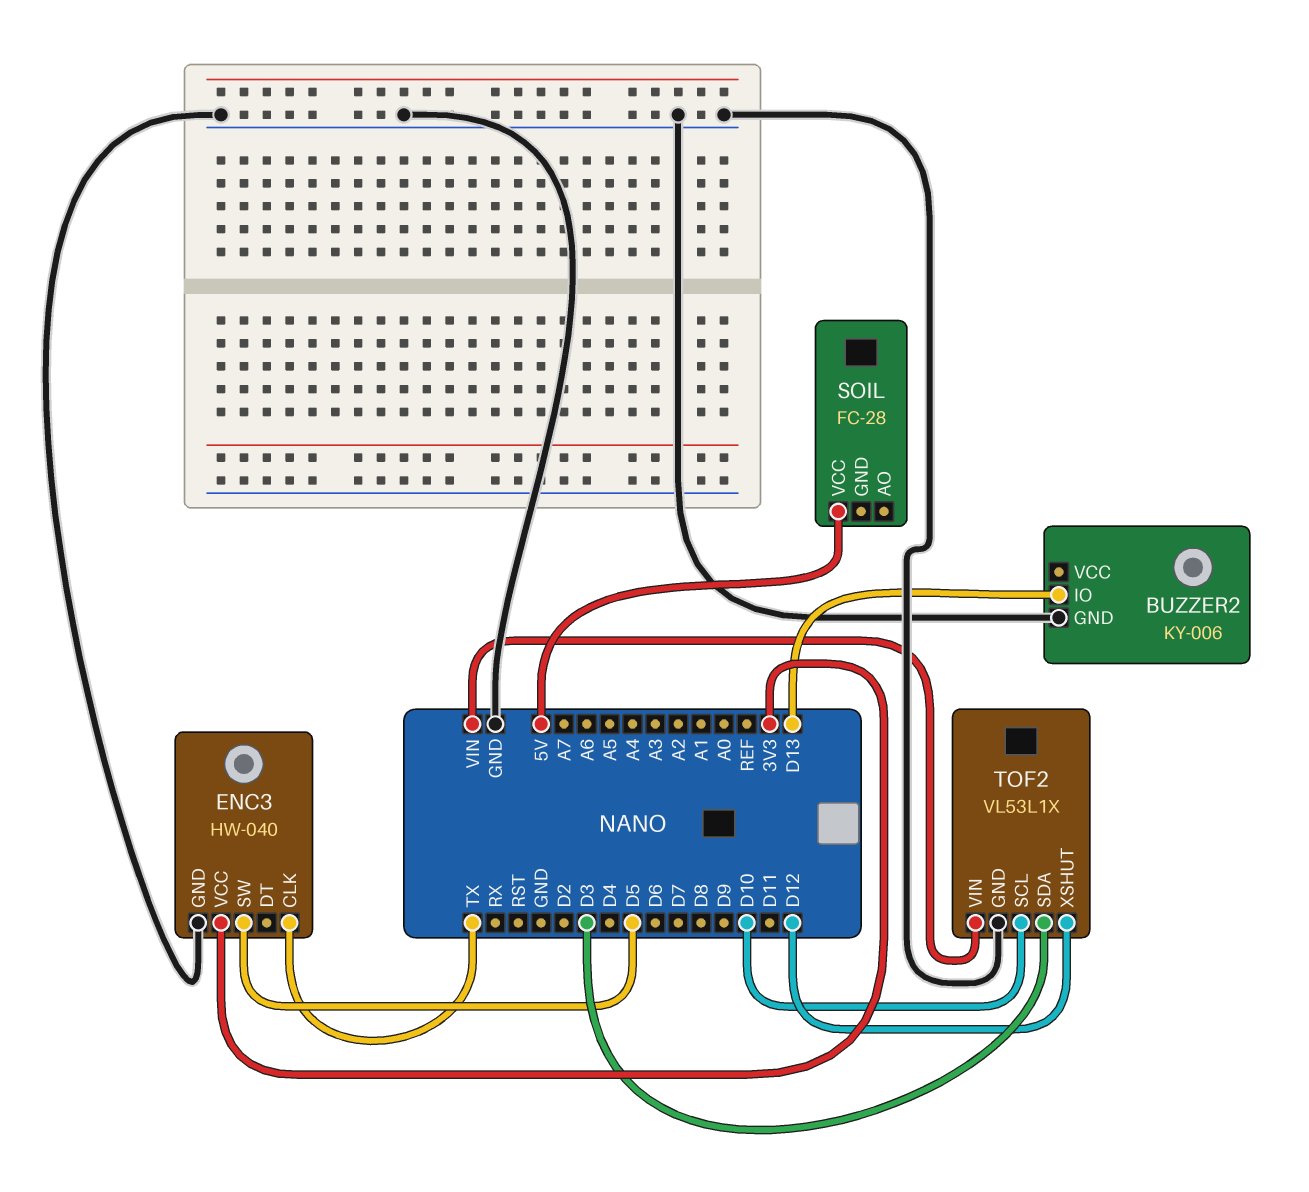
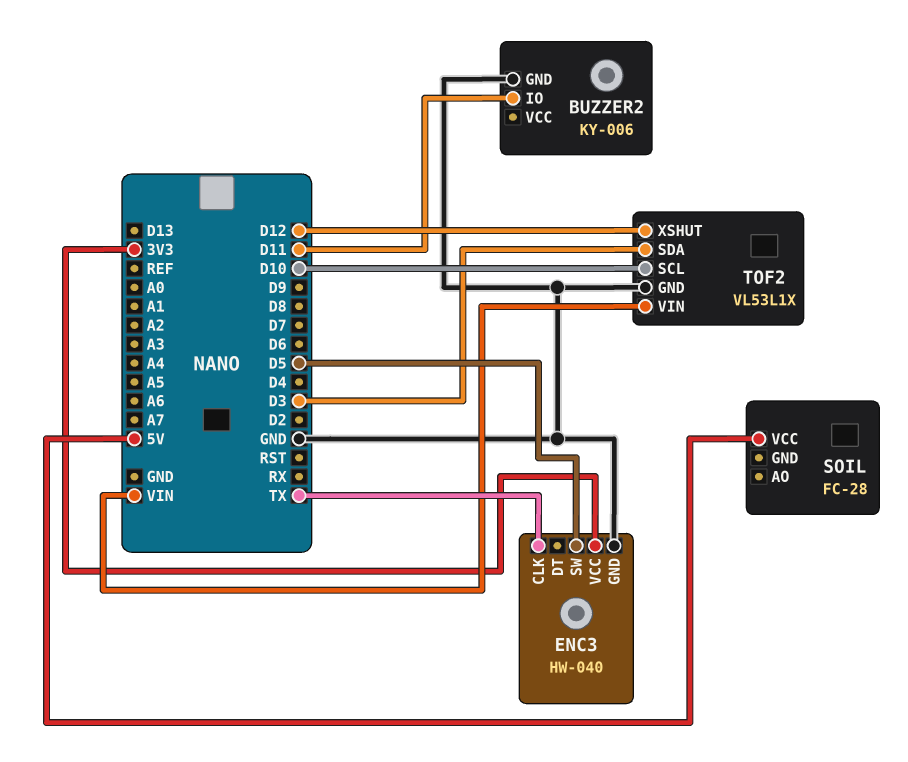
BUZZER2 pin IO: D13 -> D11

